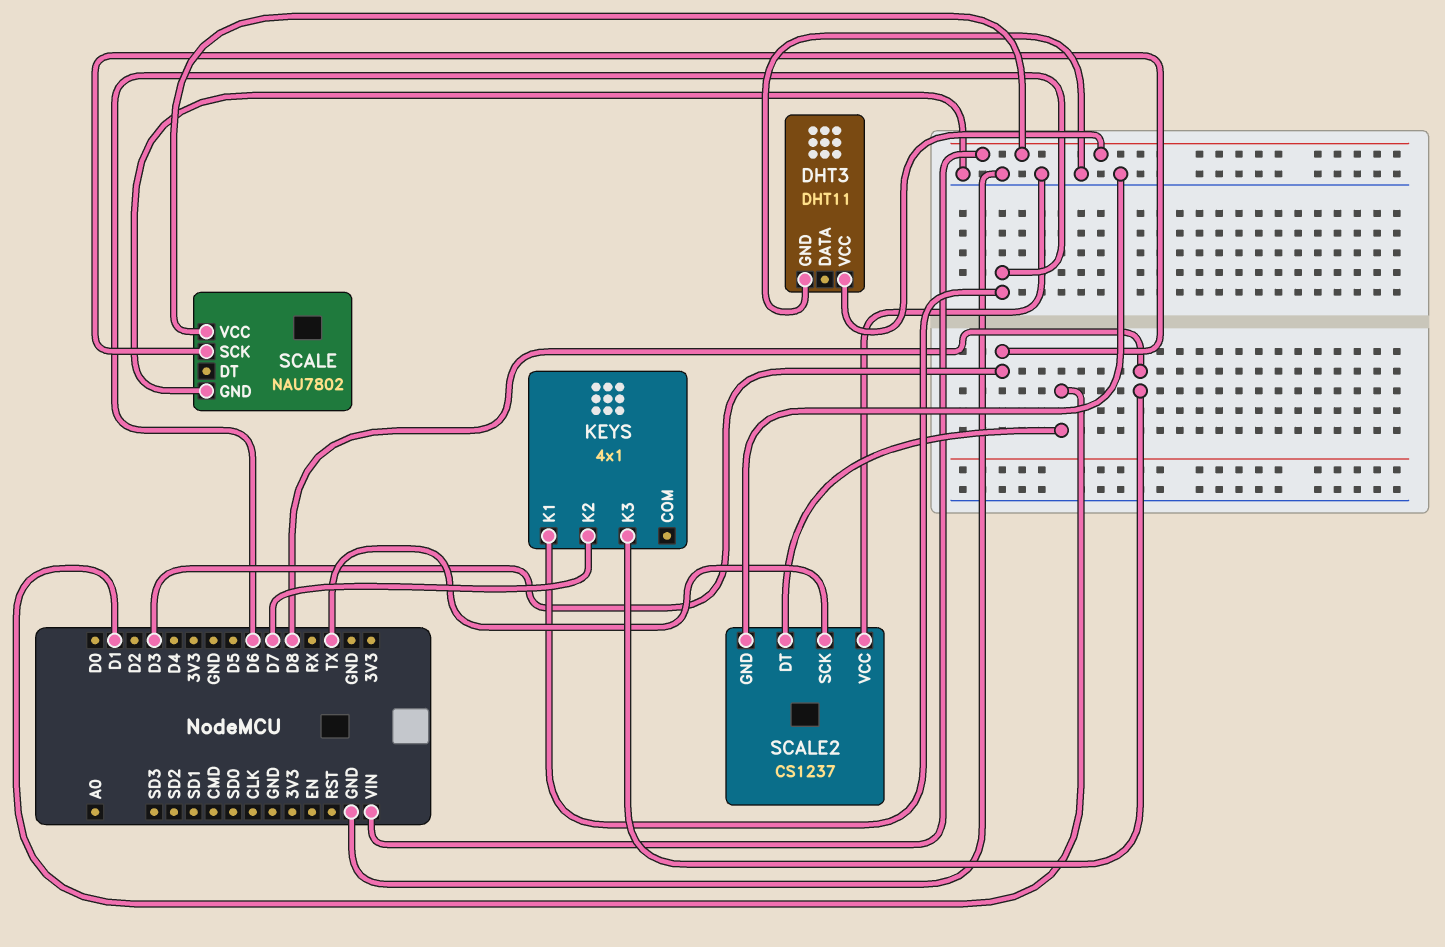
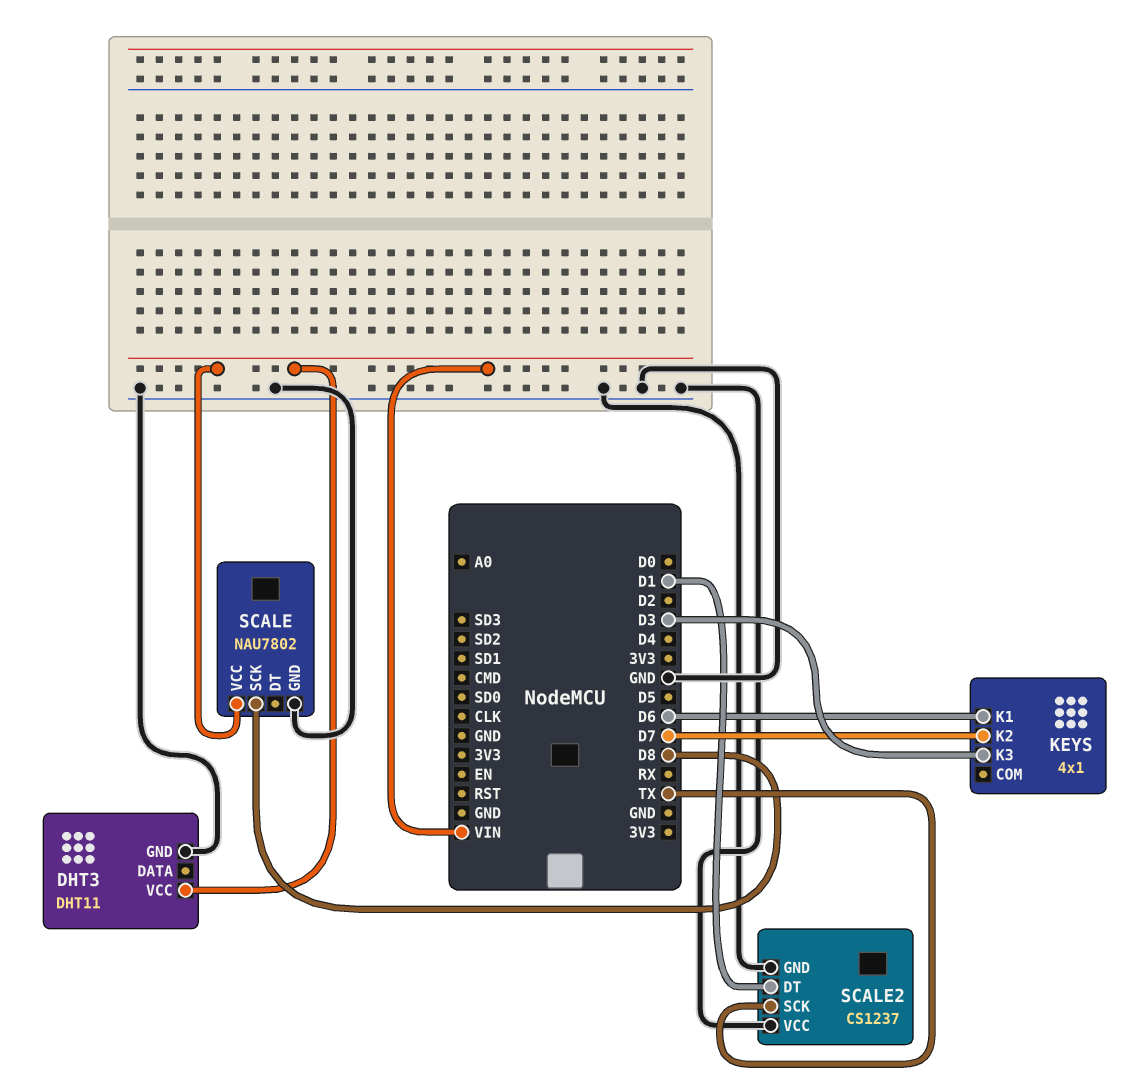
KEYS pin K3: D8 -> D3
SCALE pin SCK: D3 -> D8

